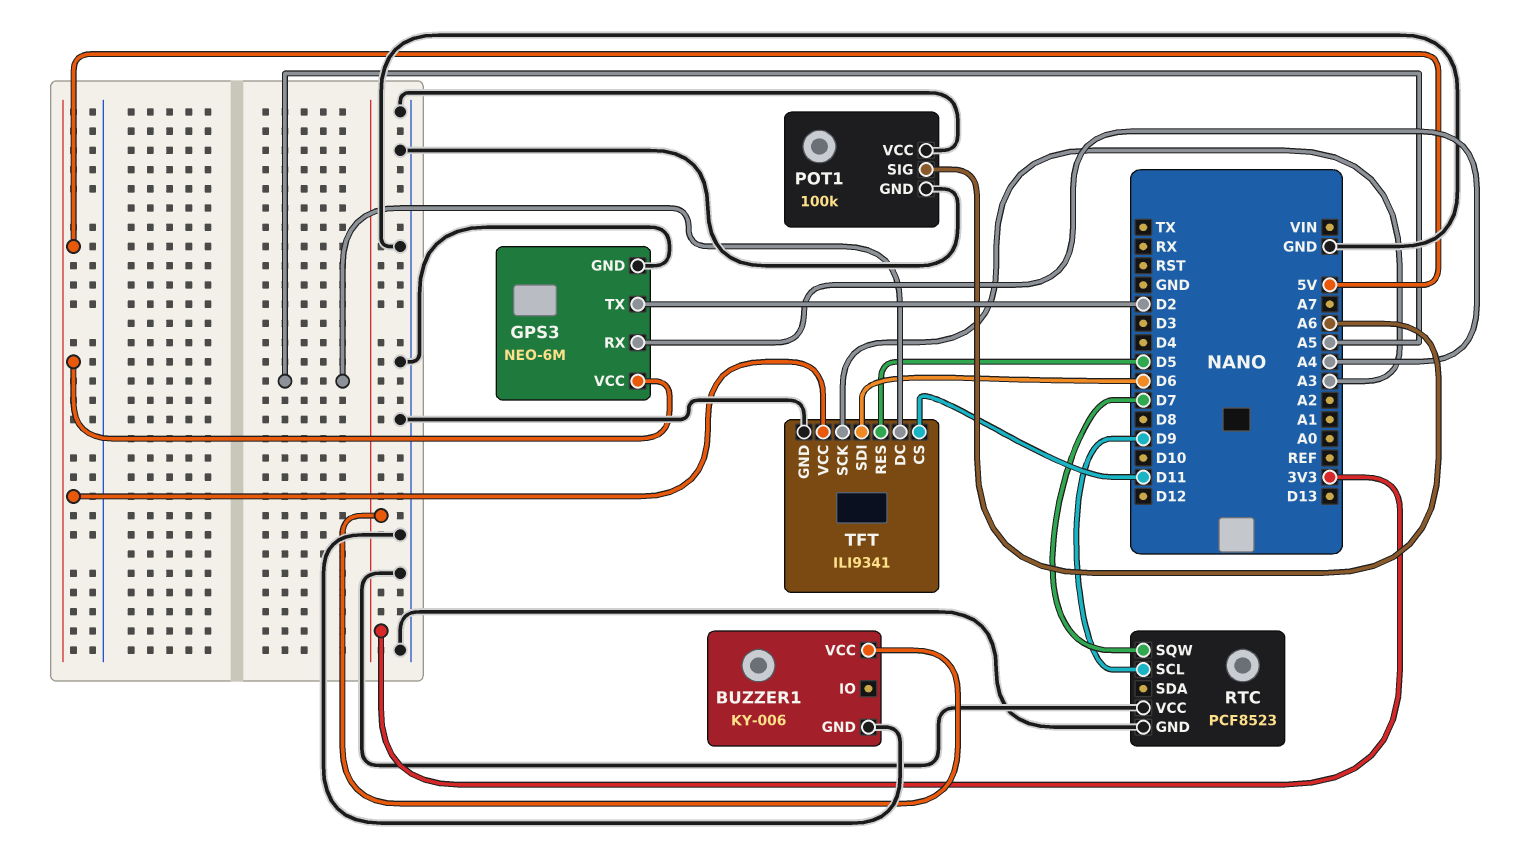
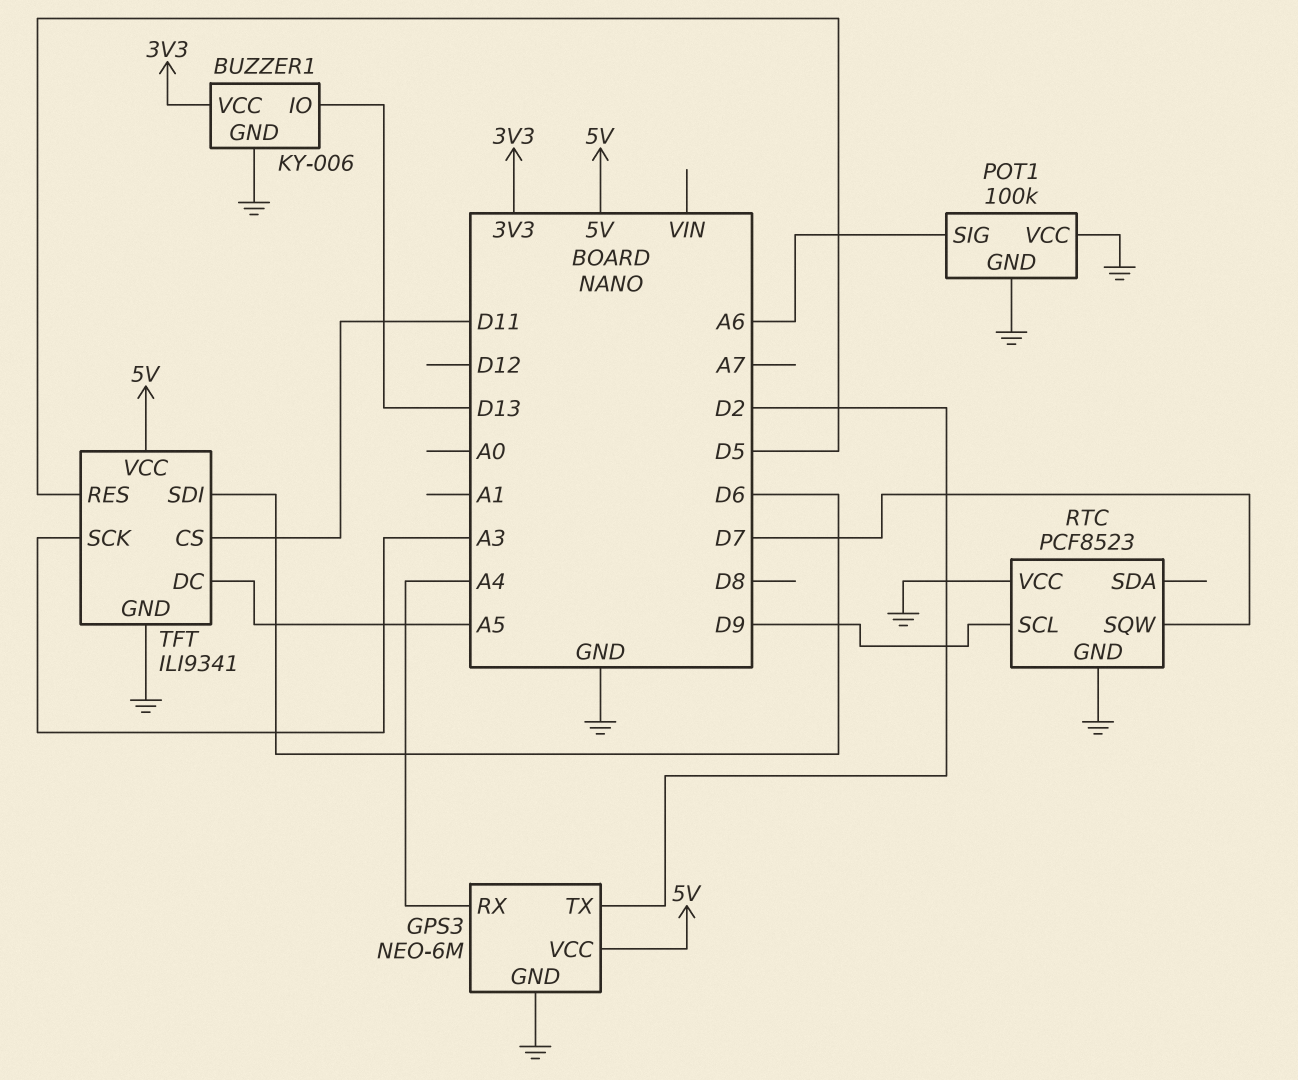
BUZZER1 pin IO: none -> D13

